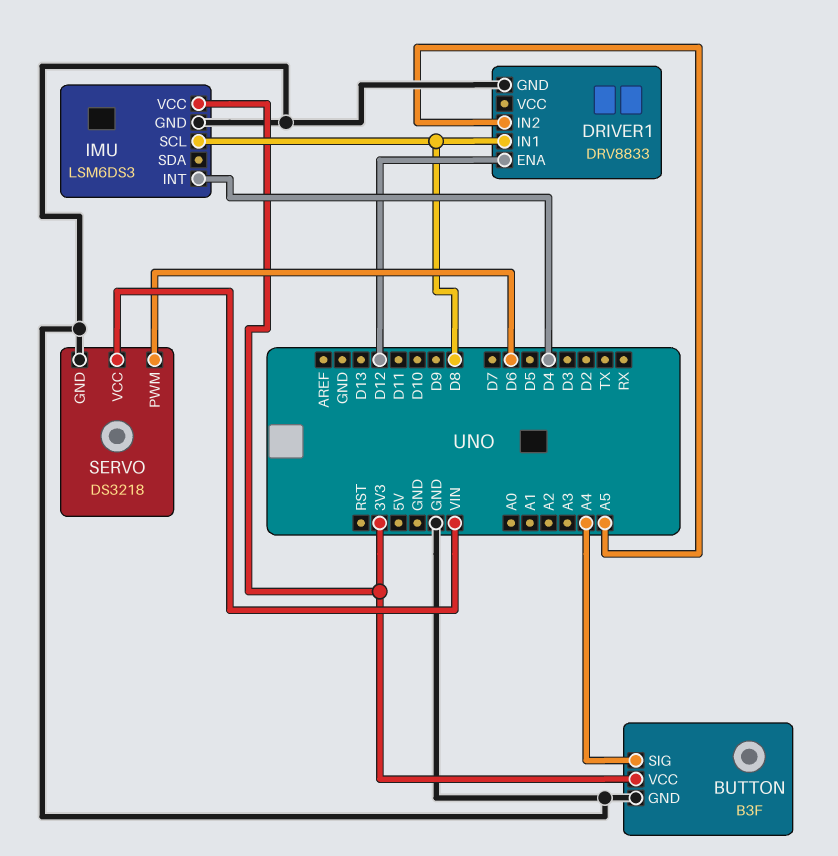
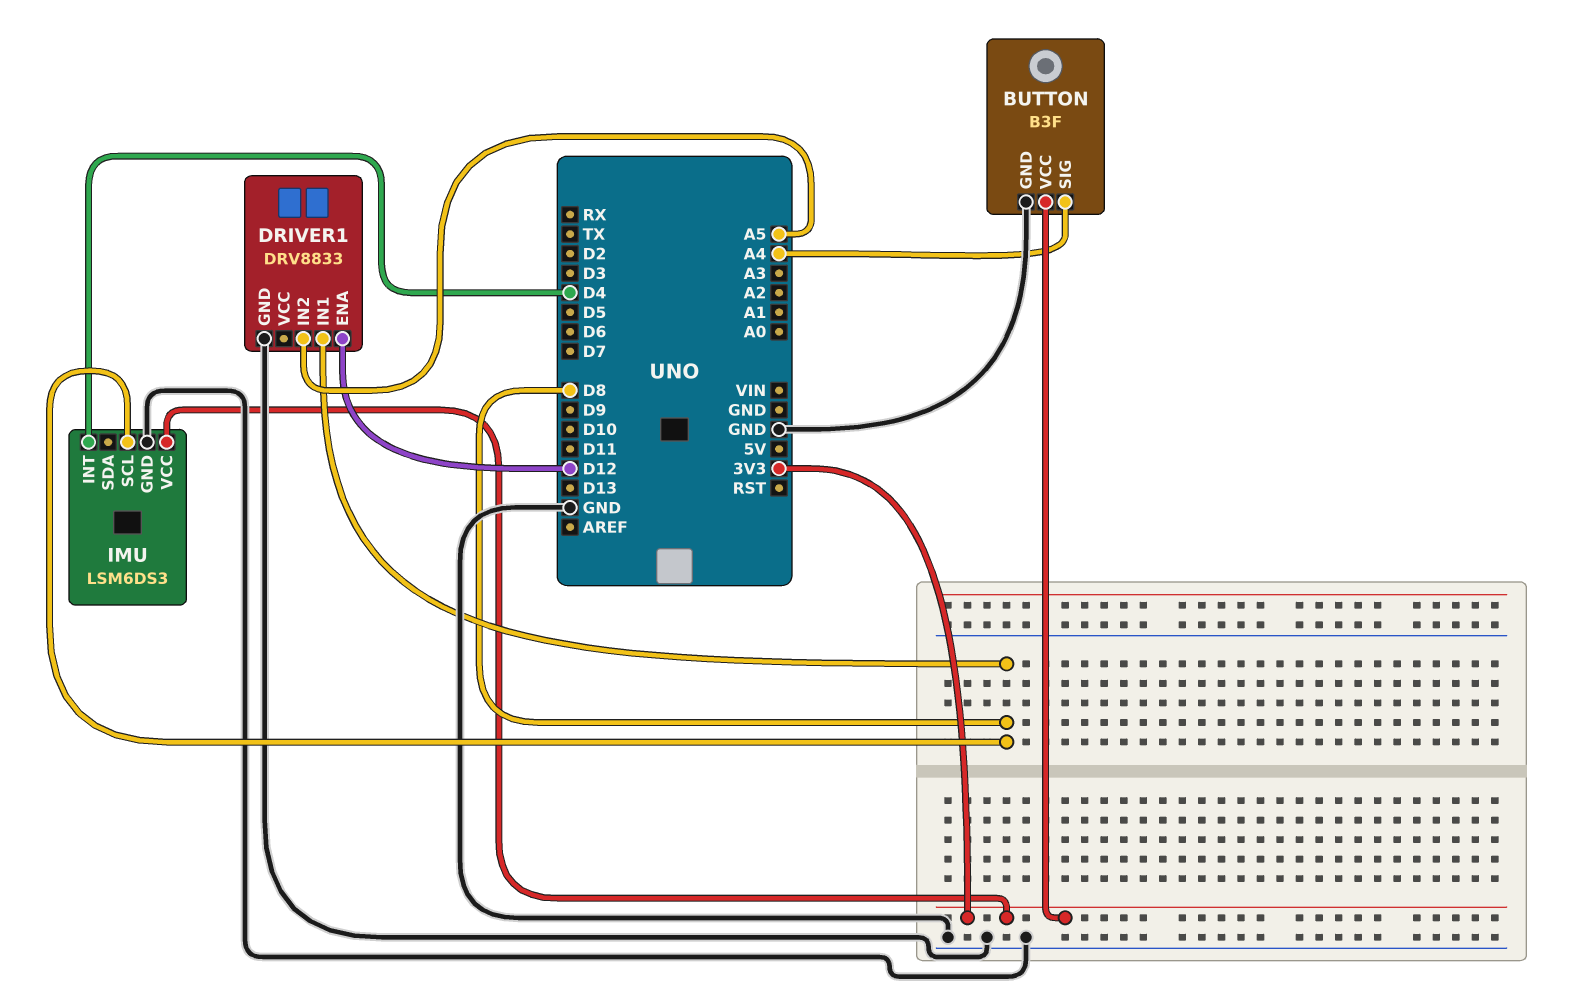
SERVO: DS3218 -> none
SERVO pin GND: GND -> none
SERVO pin PWM: D6 -> none
SERVO pin VCC: VIN -> none

